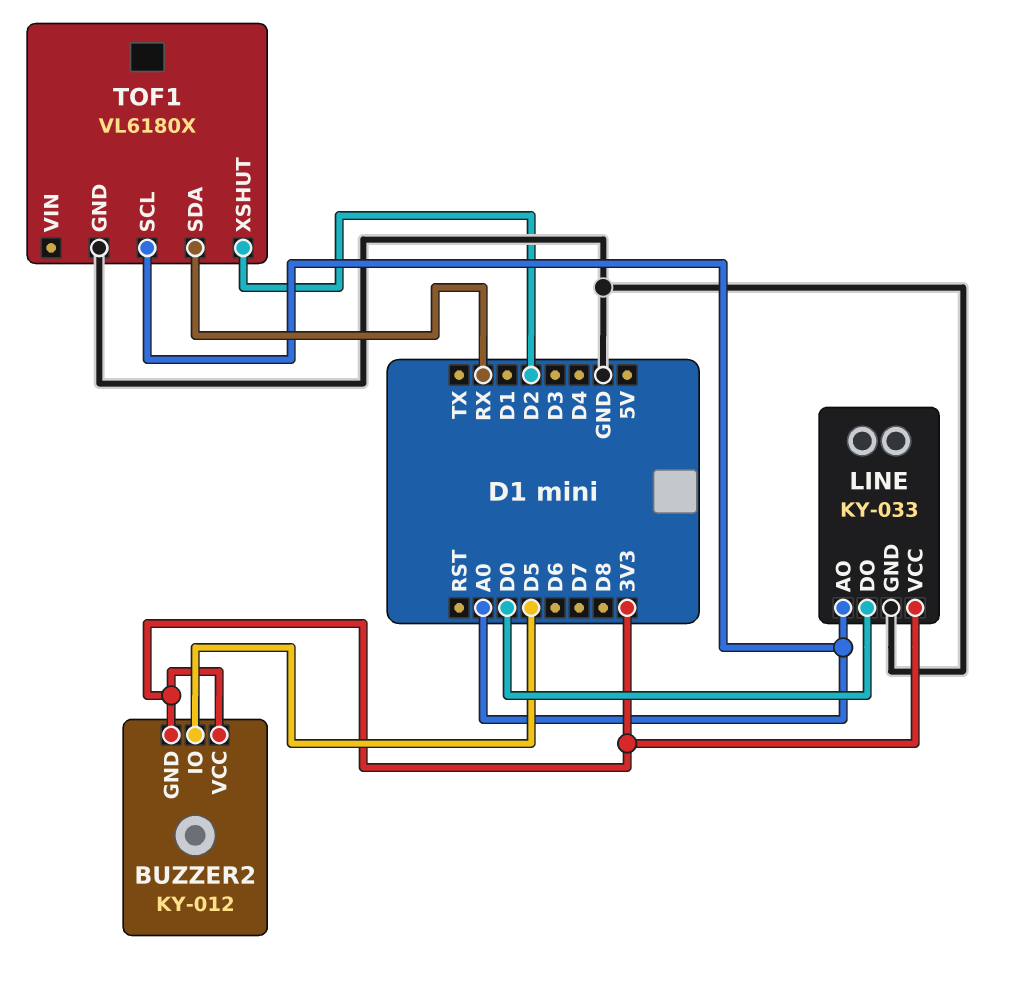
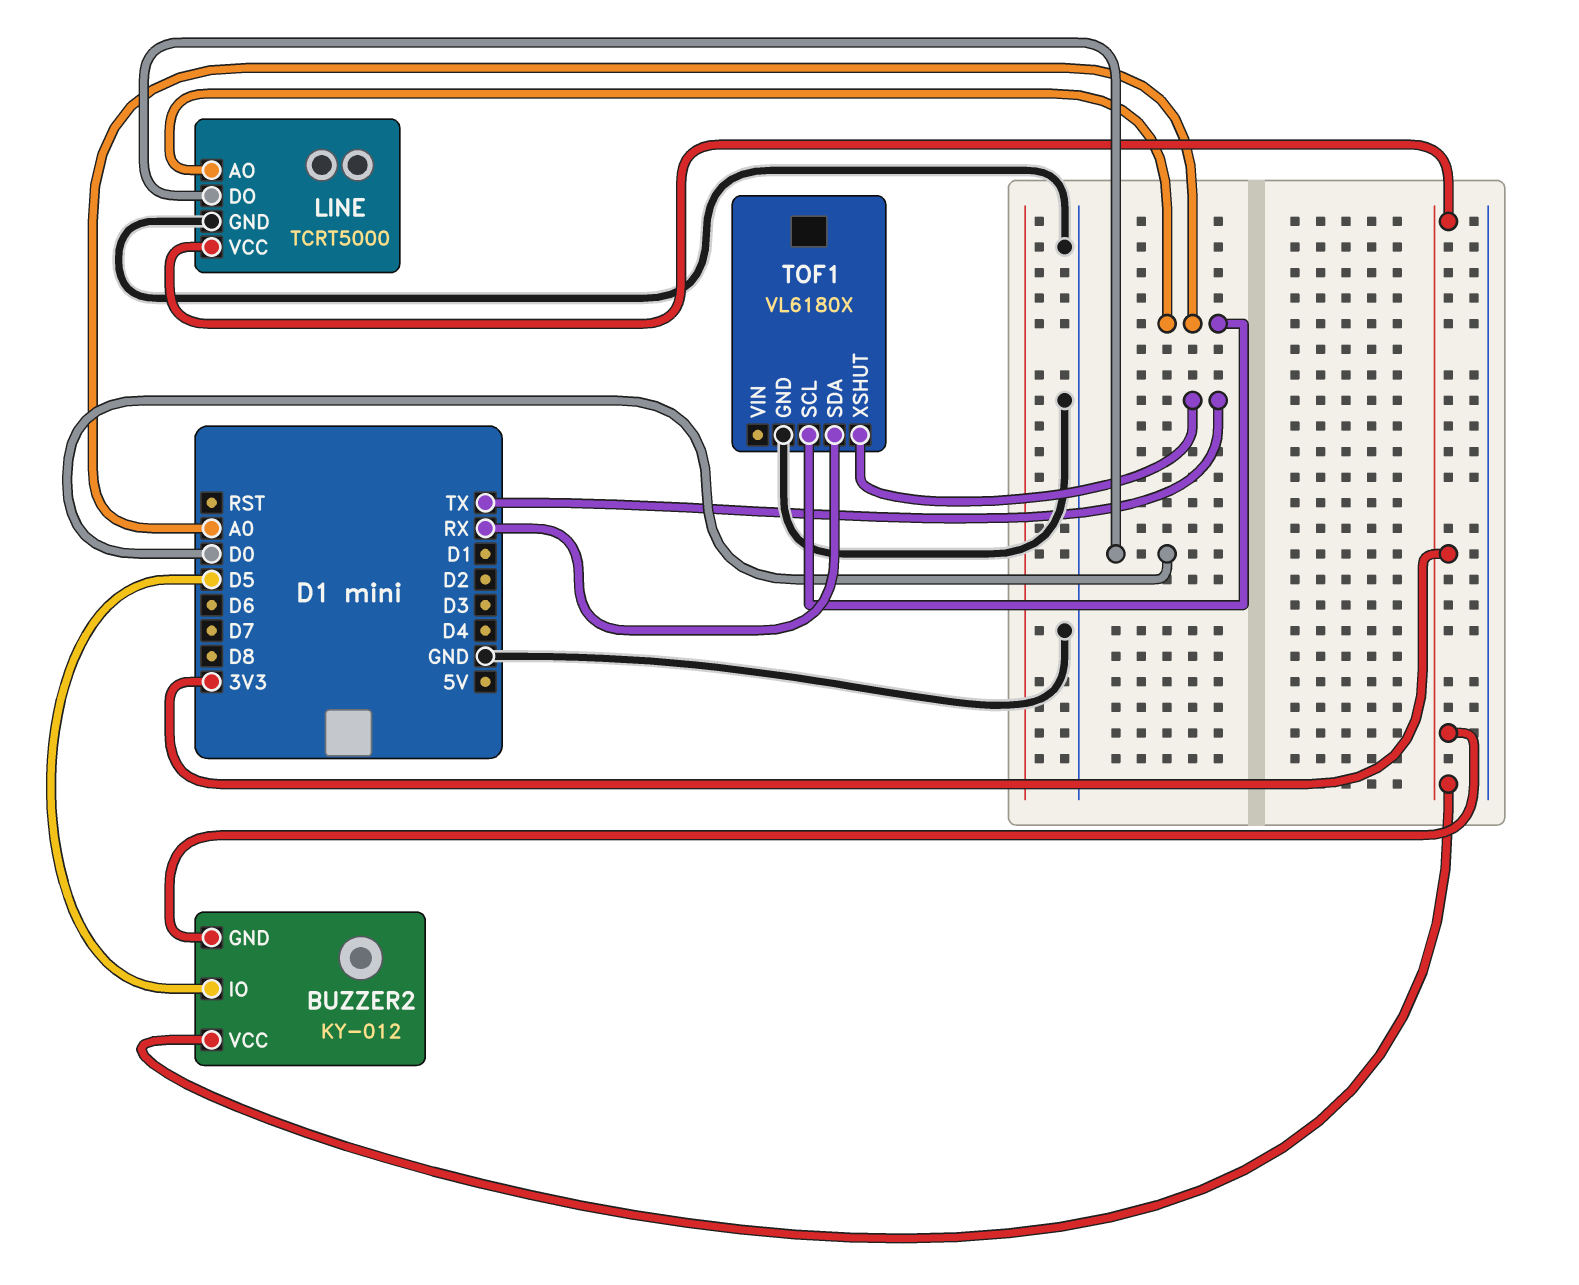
LINE: KY-033 -> TCRT5000
TOF1 pin XSHUT: D2 -> TX

